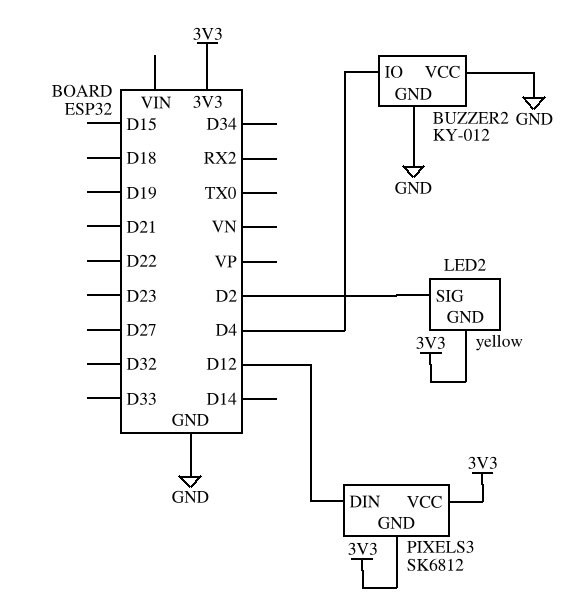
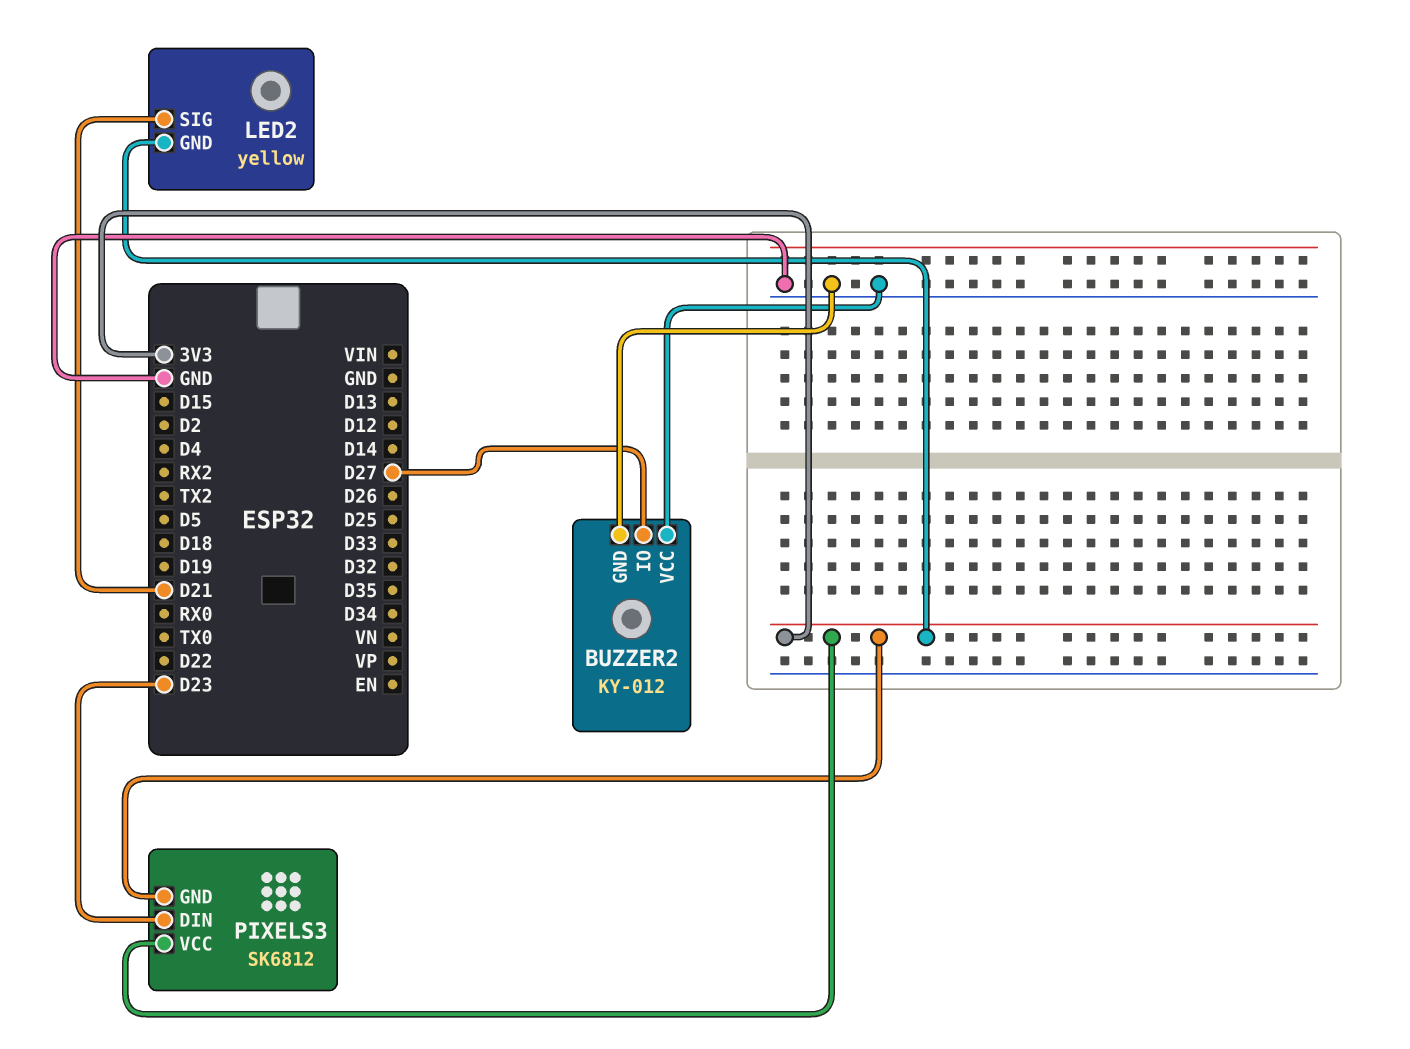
BUZZER2 pin IO: D4 -> D27
LED2 pin SIG: D2 -> D21
PIXELS3 pin DIN: D12 -> D23

